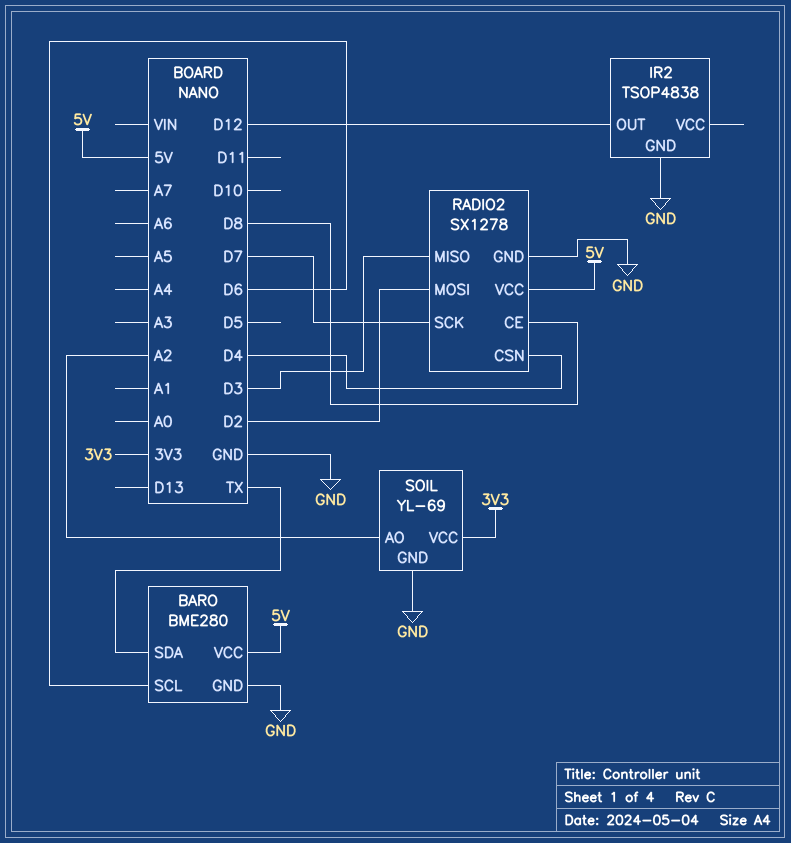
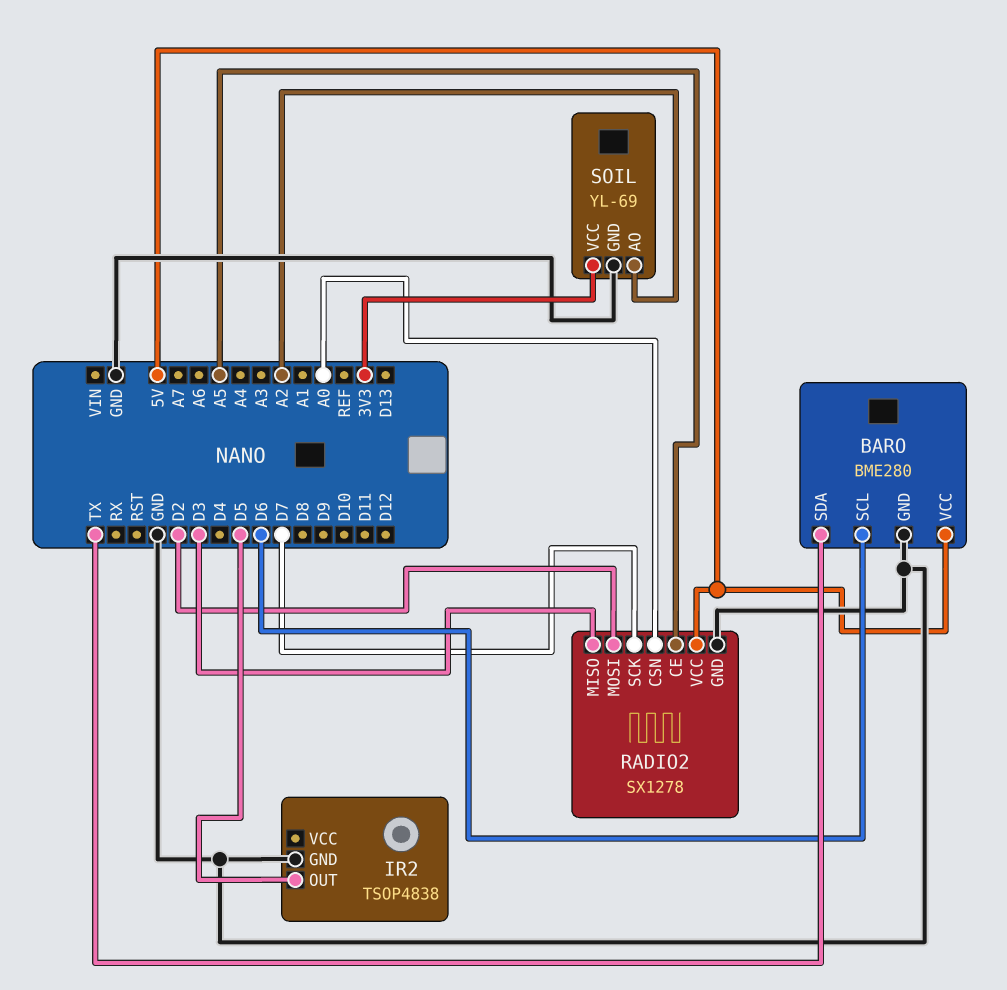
IR2 pin OUT: D12 -> D5
RADIO2 pin CE: D8 -> A5
RADIO2 pin CSN: D4 -> A0

